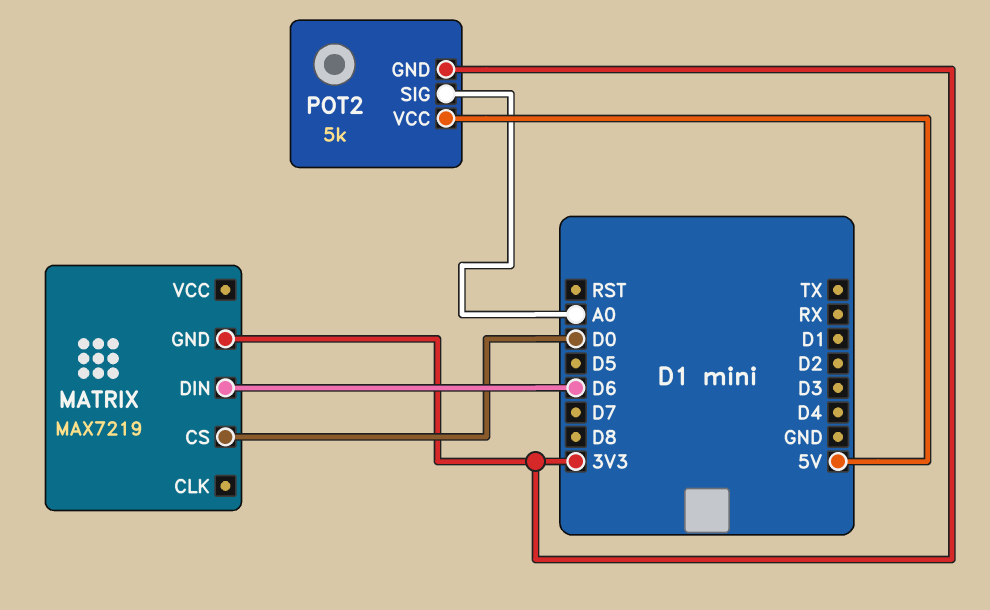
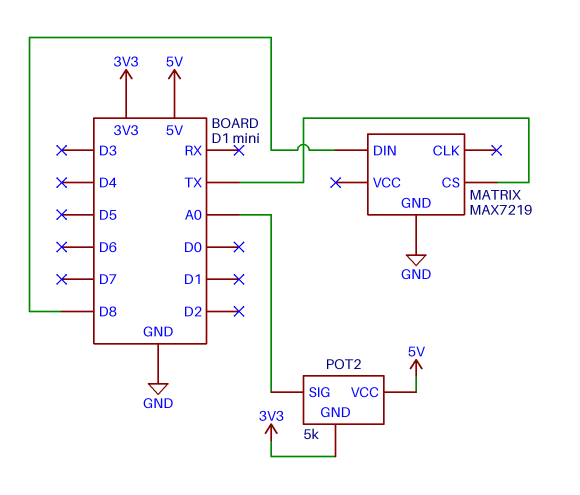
MATRIX pin CS: D0 -> TX
MATRIX pin DIN: D6 -> D8
MATRIX pin GND: 3V3 -> GND

